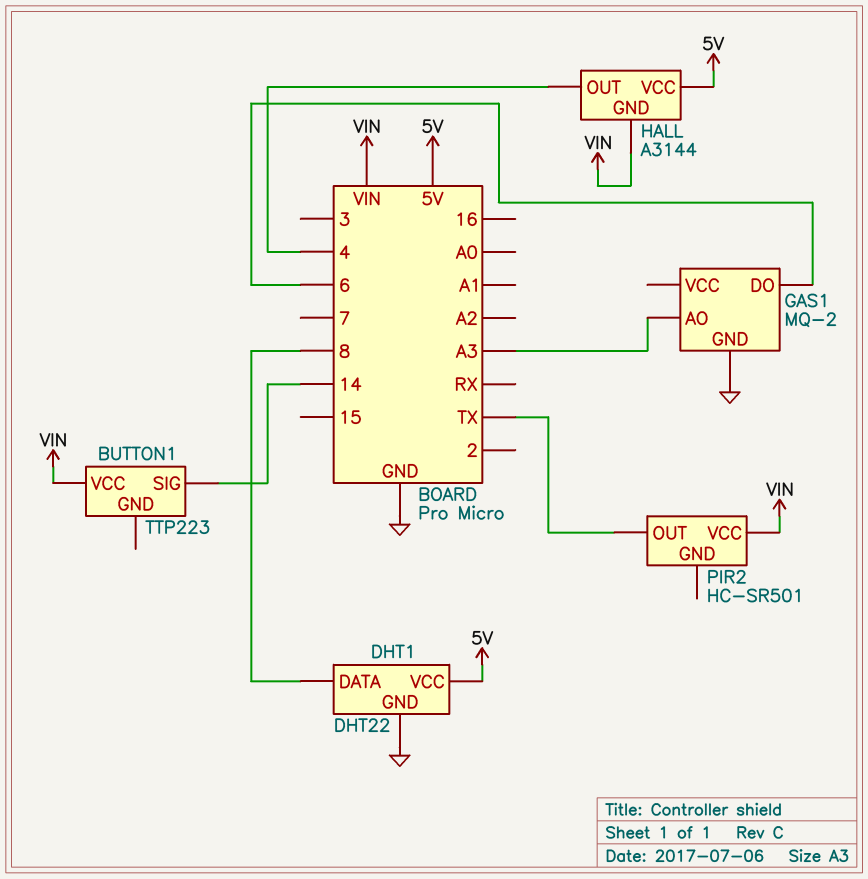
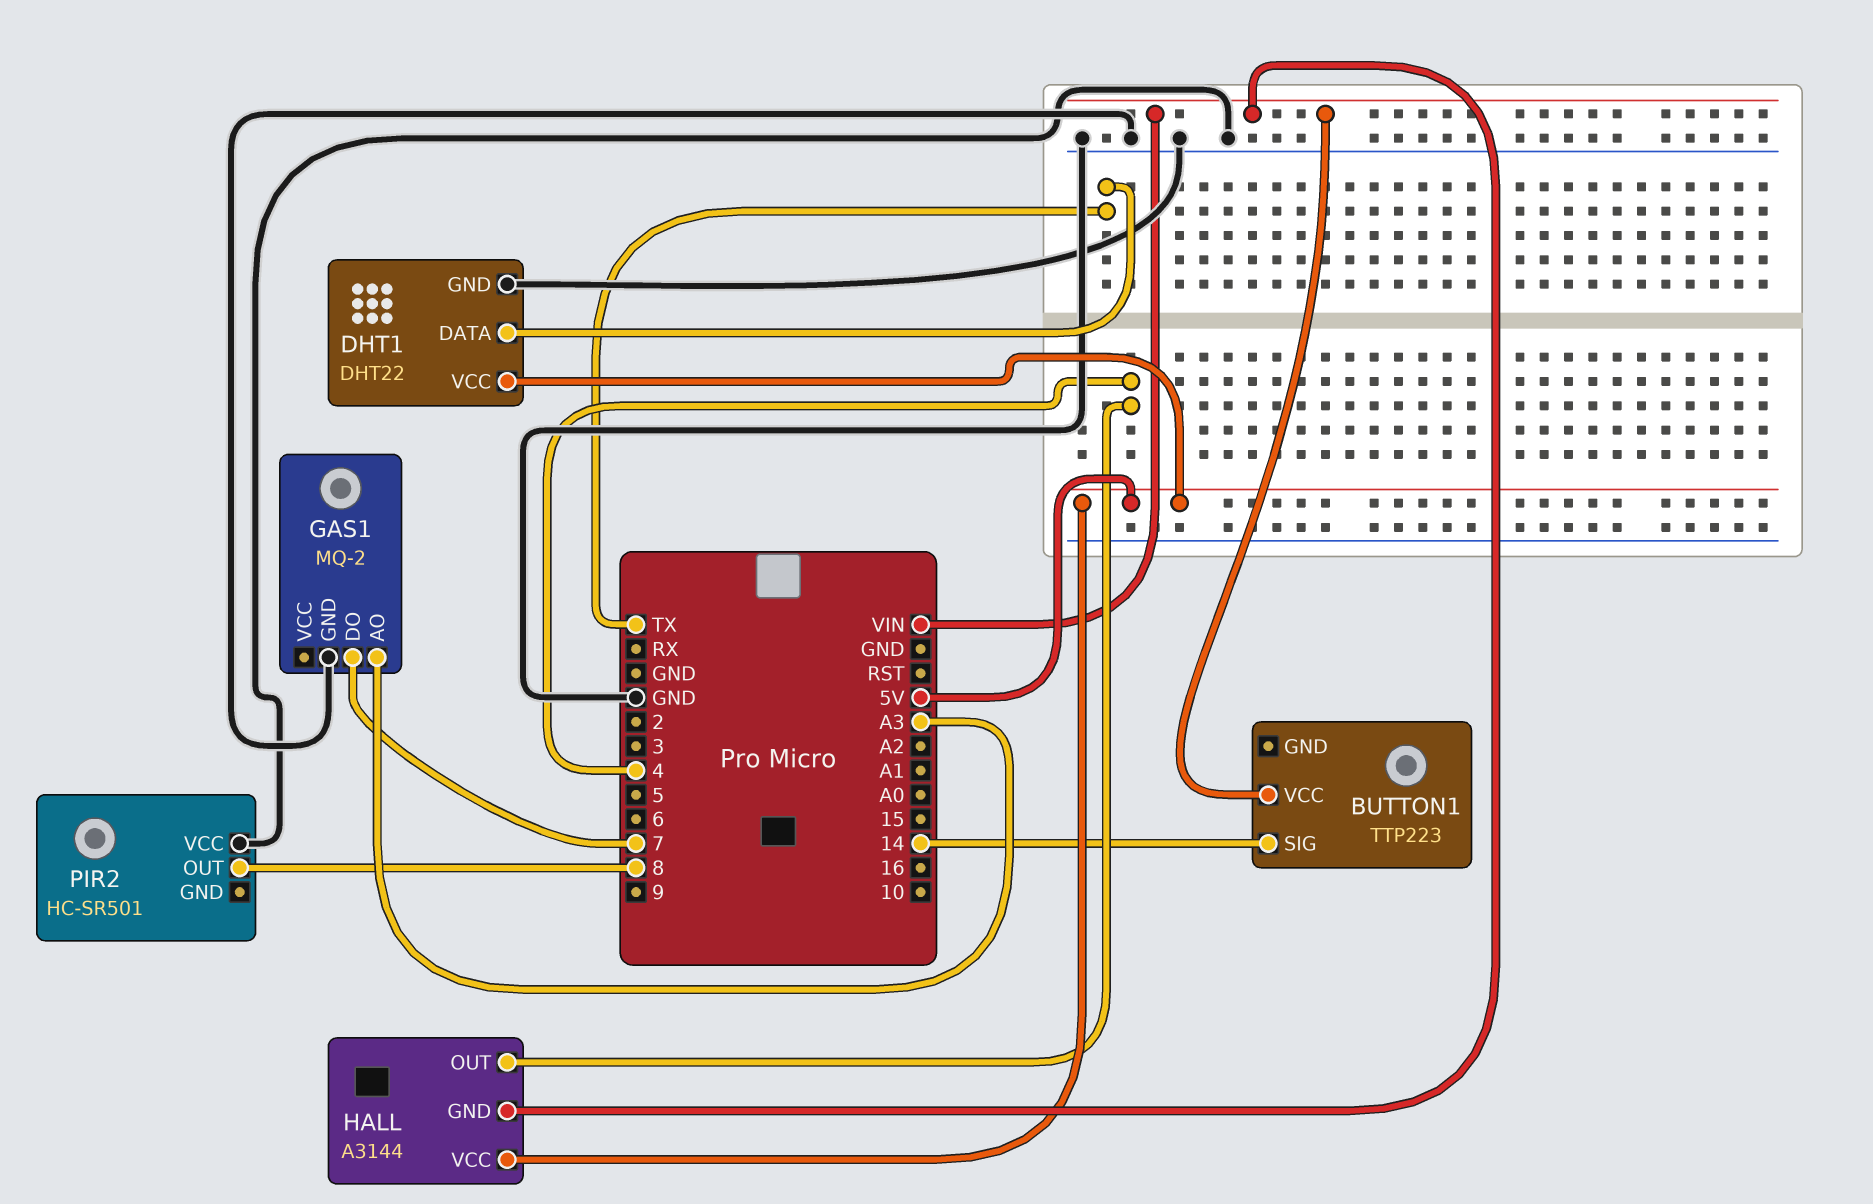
DHT1 pin DATA: 8 -> TX
GAS1 pin DO: 6 -> 7
PIR2 pin OUT: TX -> 8
PIR2 pin VCC: VIN -> GND

